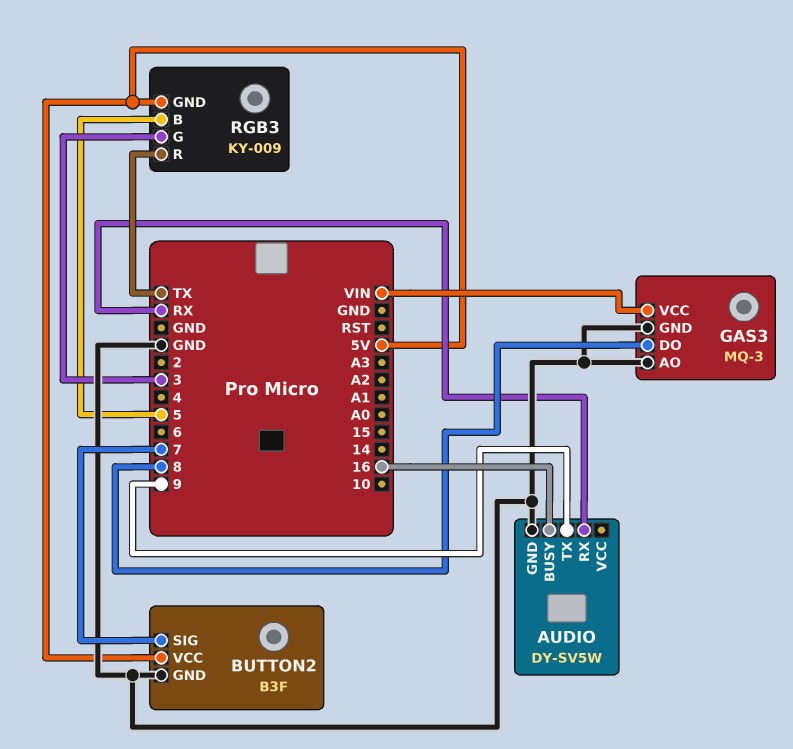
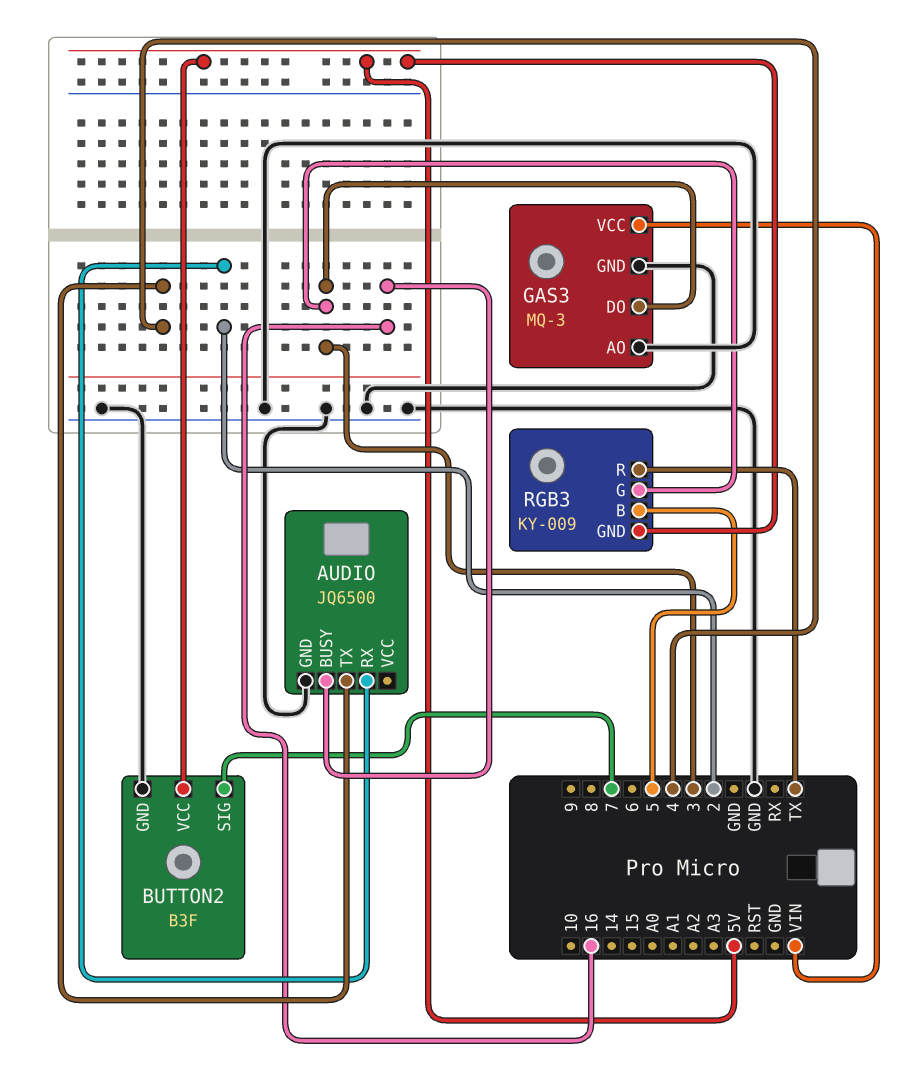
AUDIO: DY-SV5W -> JQ6500
AUDIO pin RX: RX -> 2
AUDIO pin TX: 9 -> 4
GAS3 pin DO: 8 -> 3

